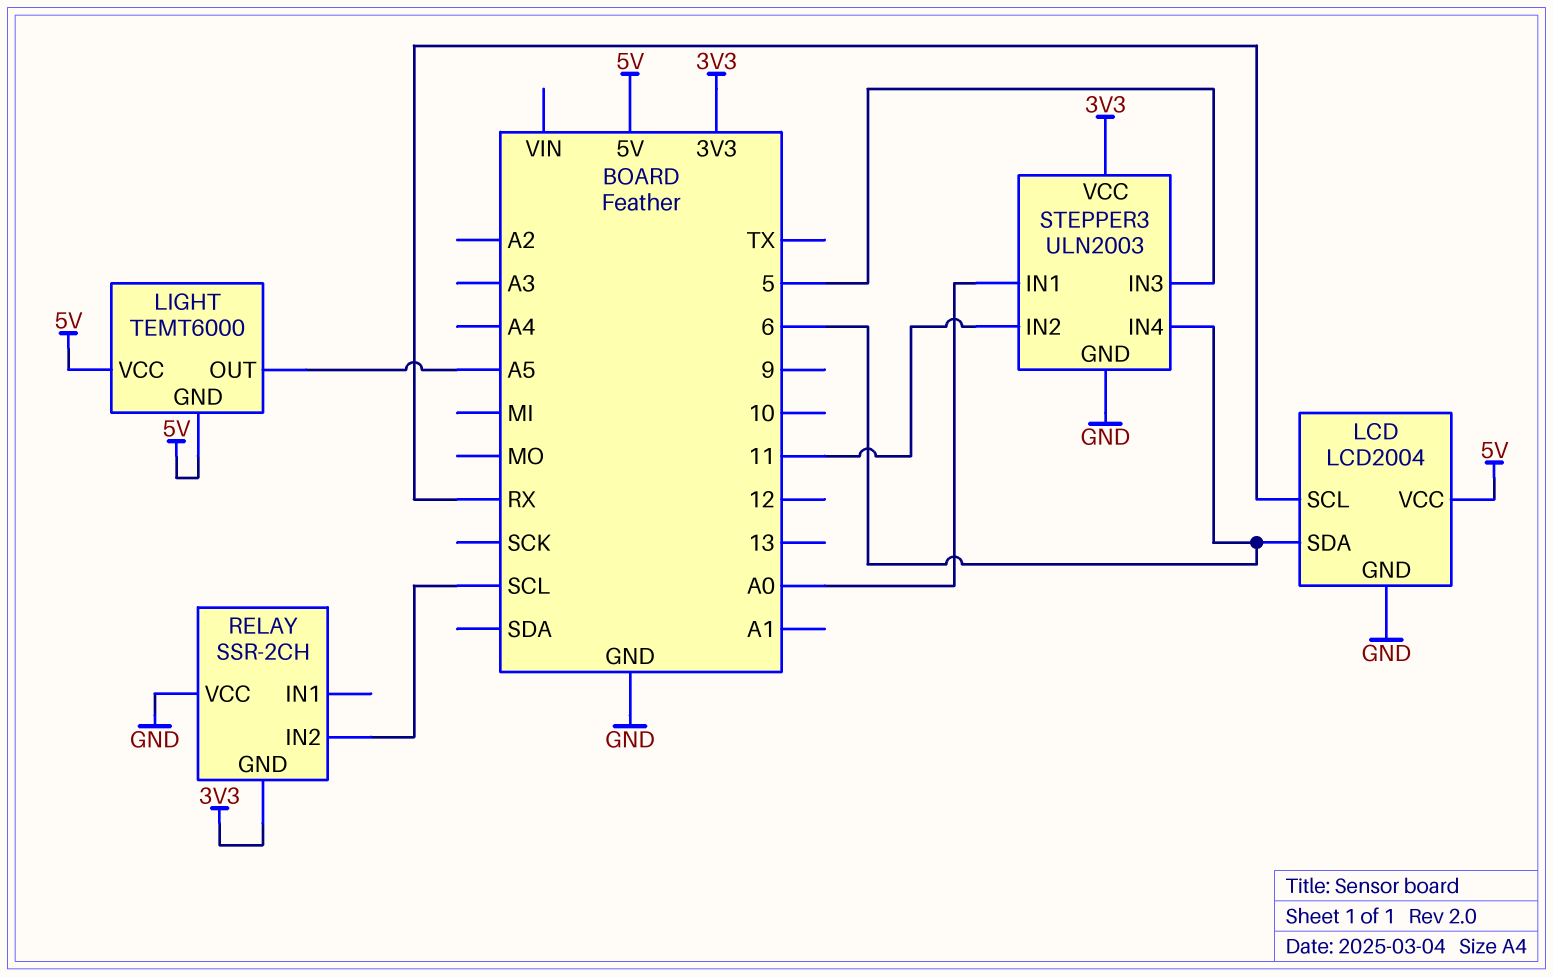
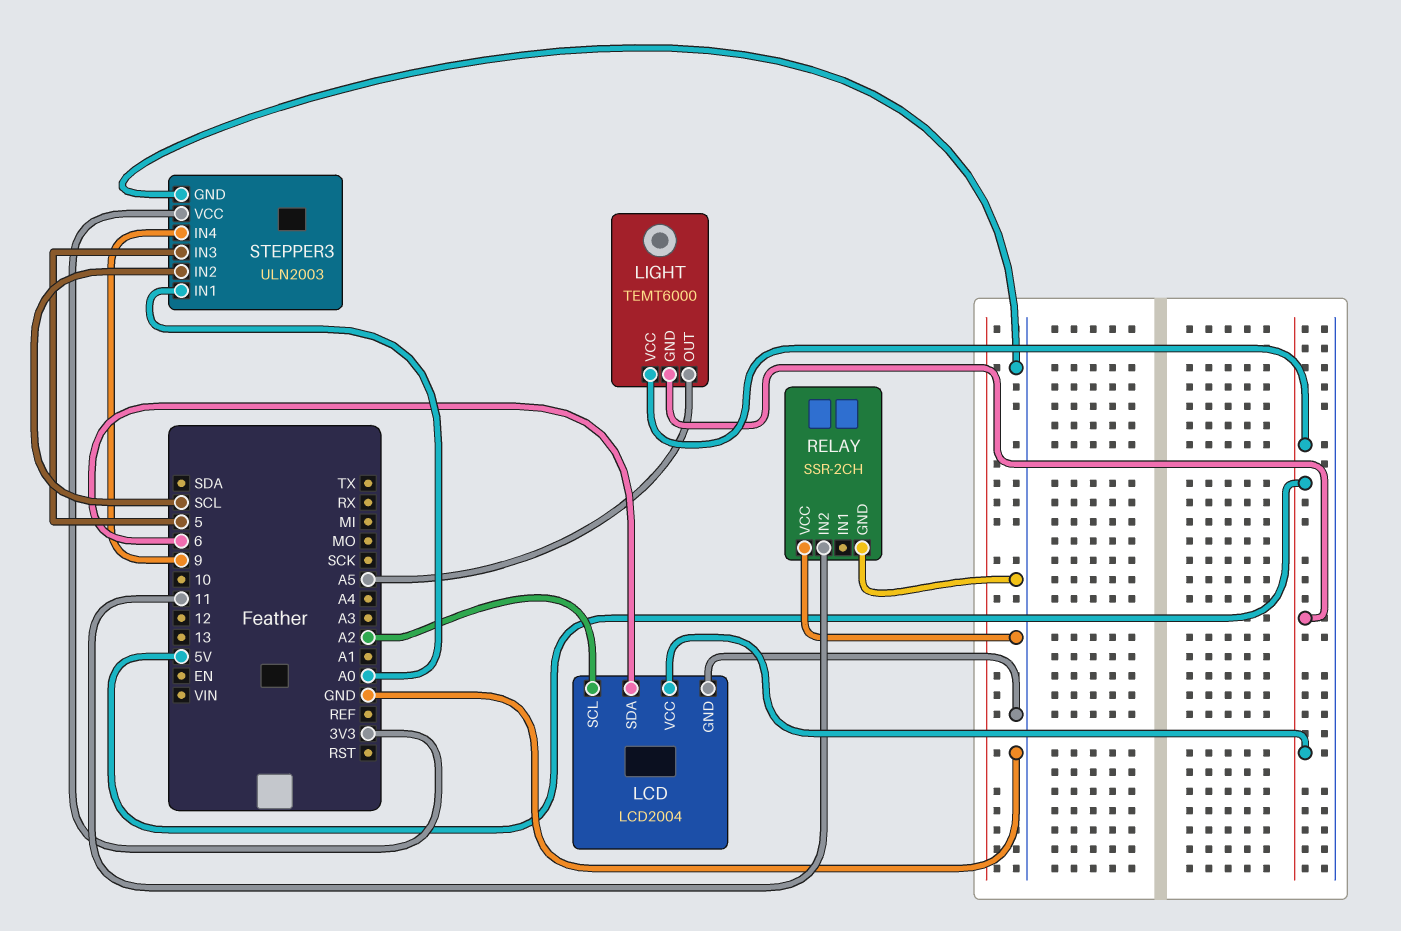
LCD pin SCL: RX -> A2
RELAY pin GND: 3V3 -> GND
RELAY pin IN2: SCL -> 11
STEPPER3 pin IN2: 11 -> SCL
STEPPER3 pin IN4: 6 -> 9

